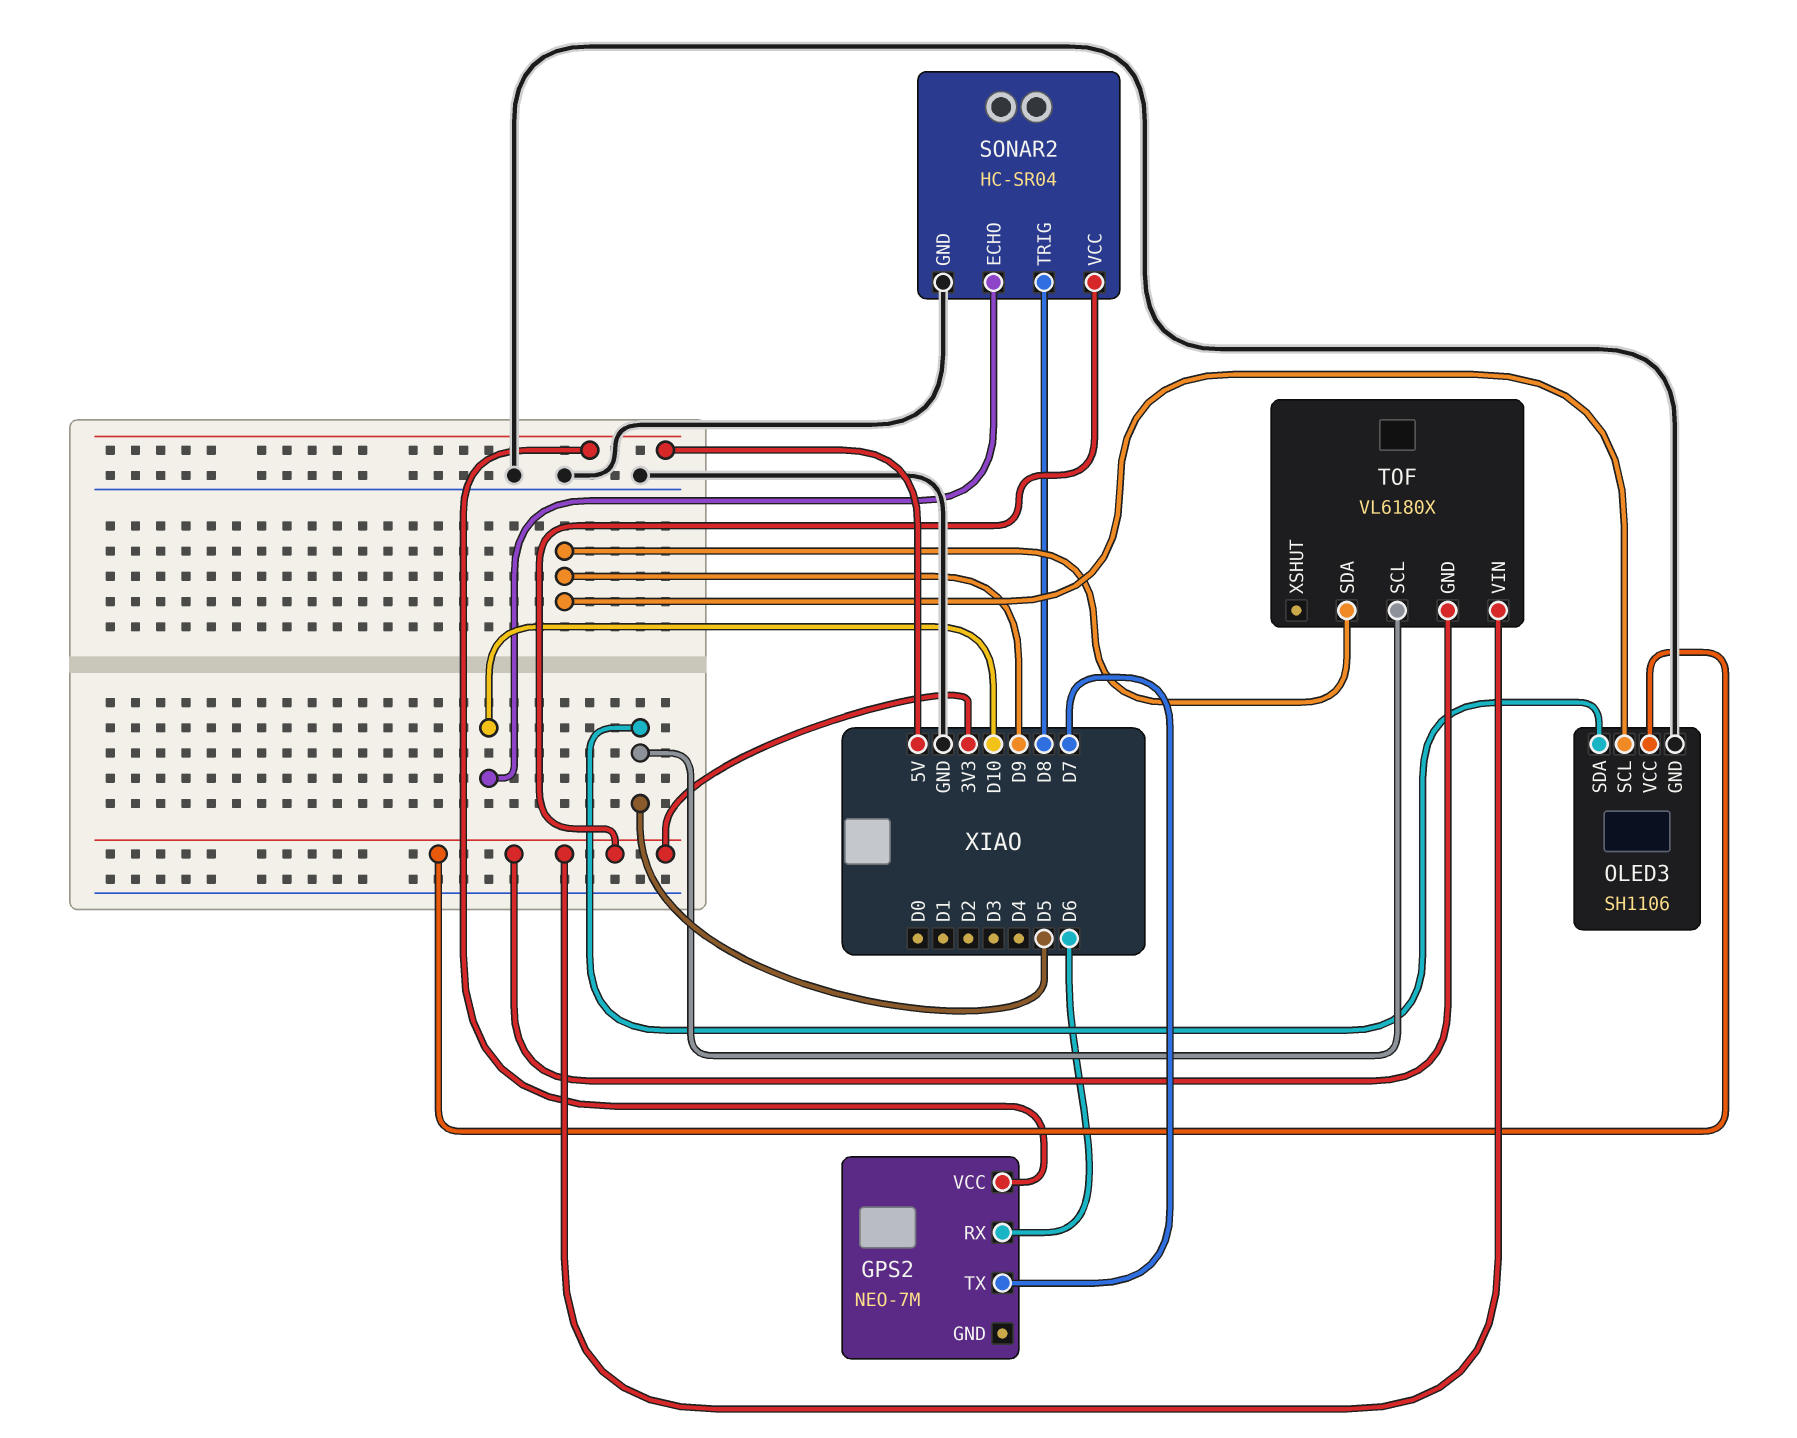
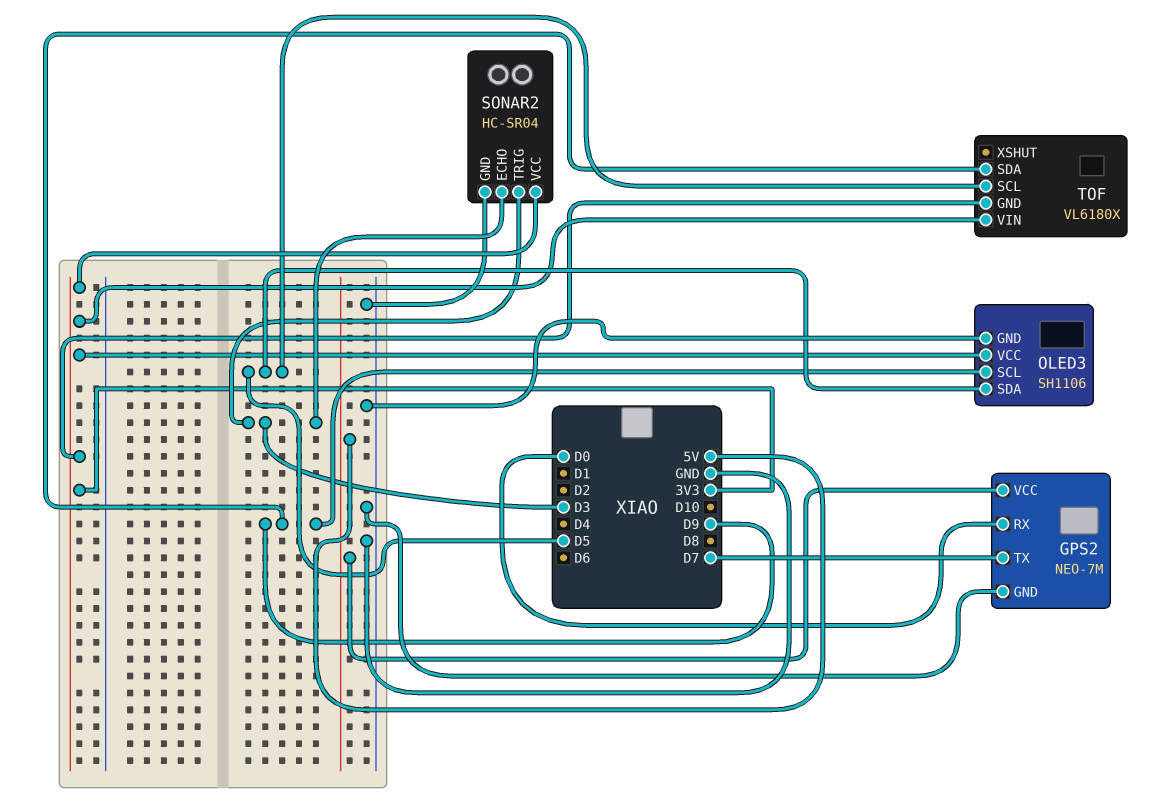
GPS2 pin GND: none -> GND
GPS2 pin RX: D6 -> D0
SONAR2 pin ECHO: D10 -> D3
SONAR2 pin TRIG: D8 -> D3

